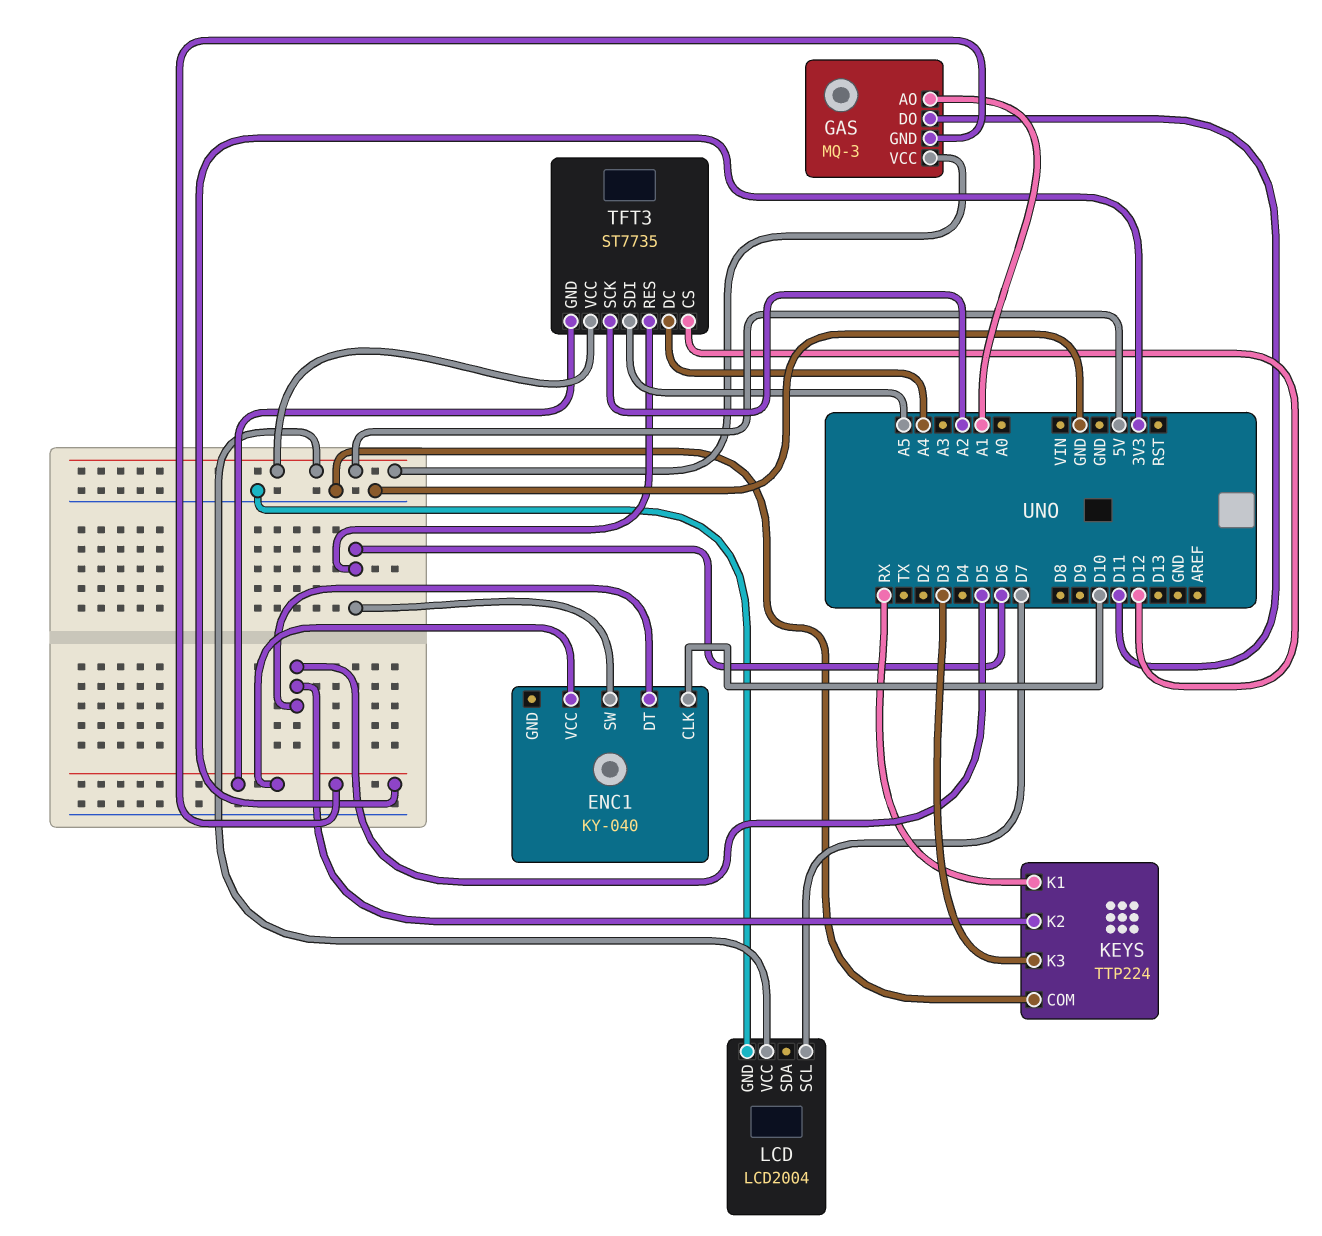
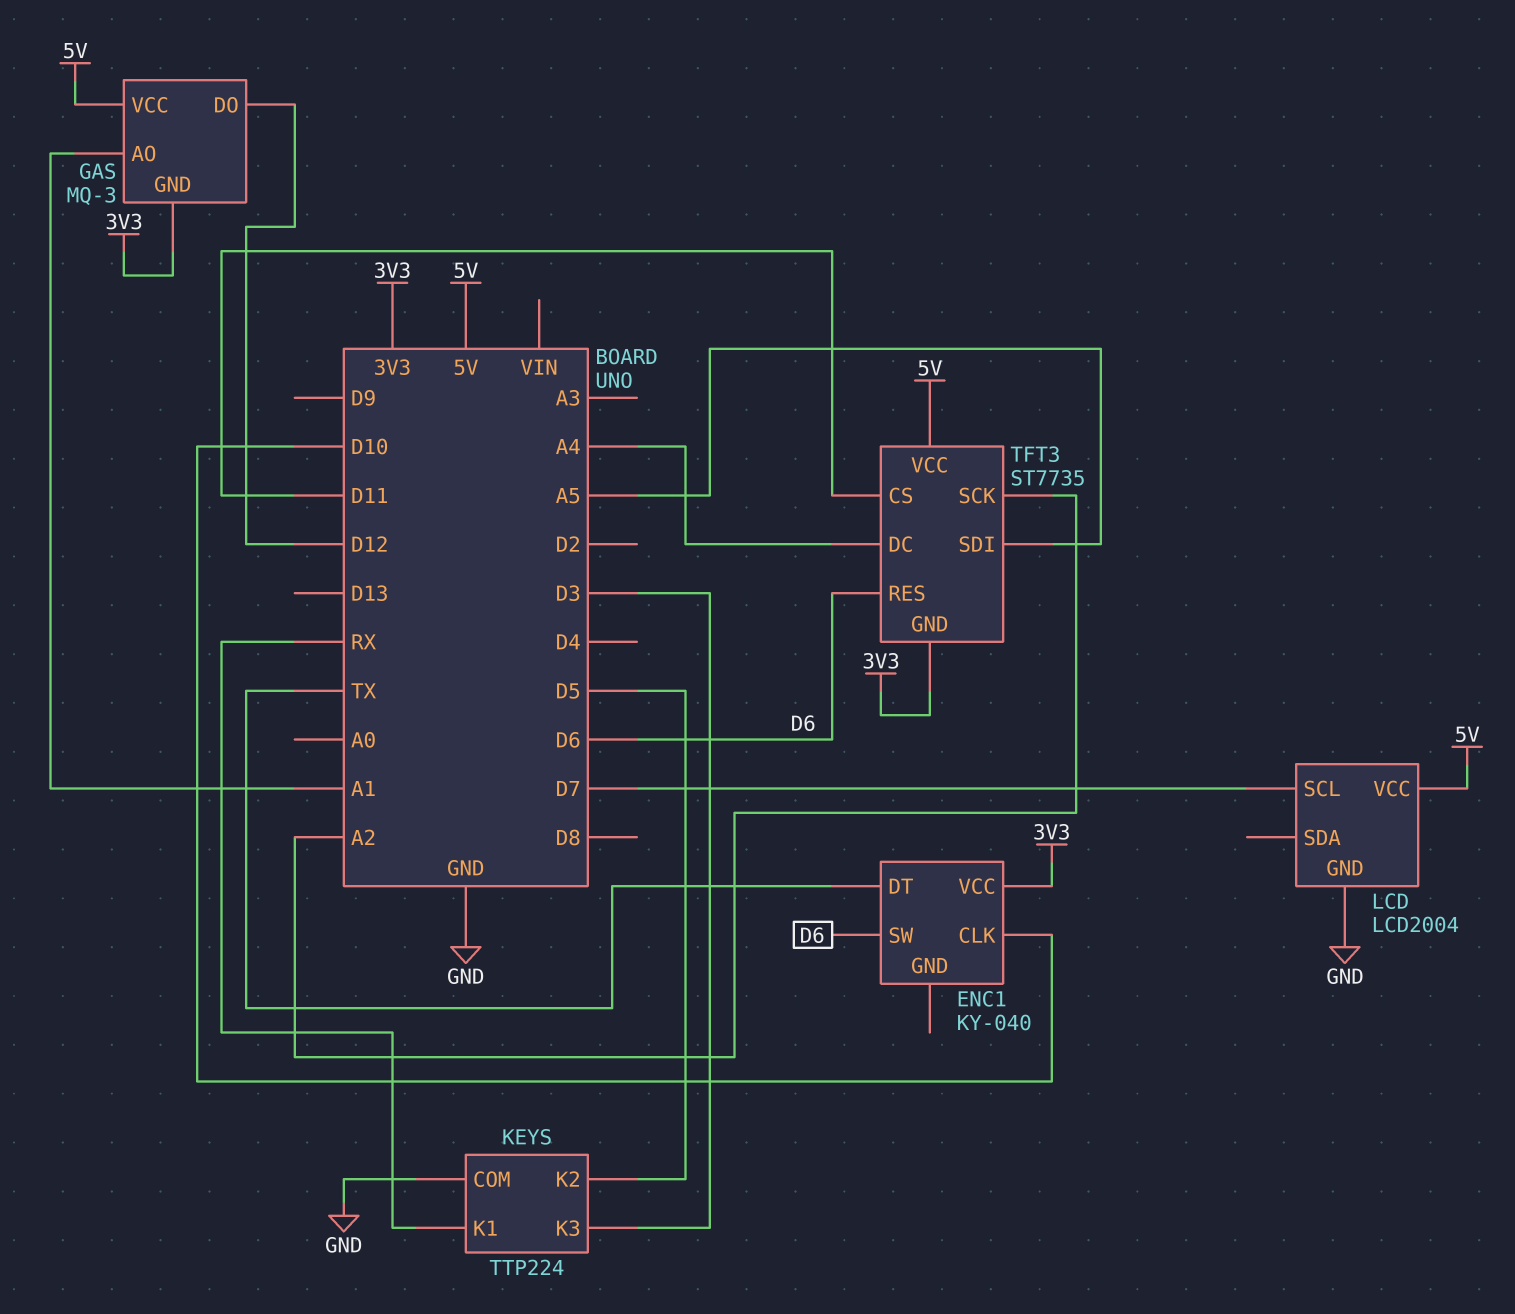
ENC1 pin DT: D5 -> TX
GAS pin DO: D11 -> D12
TFT3 pin CS: D12 -> D11

